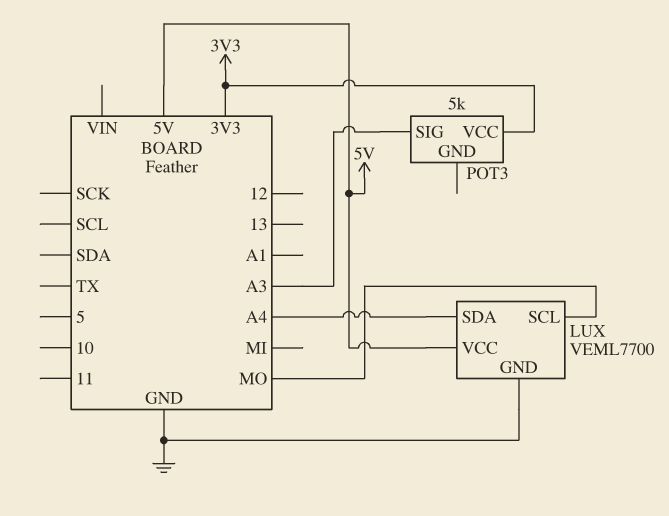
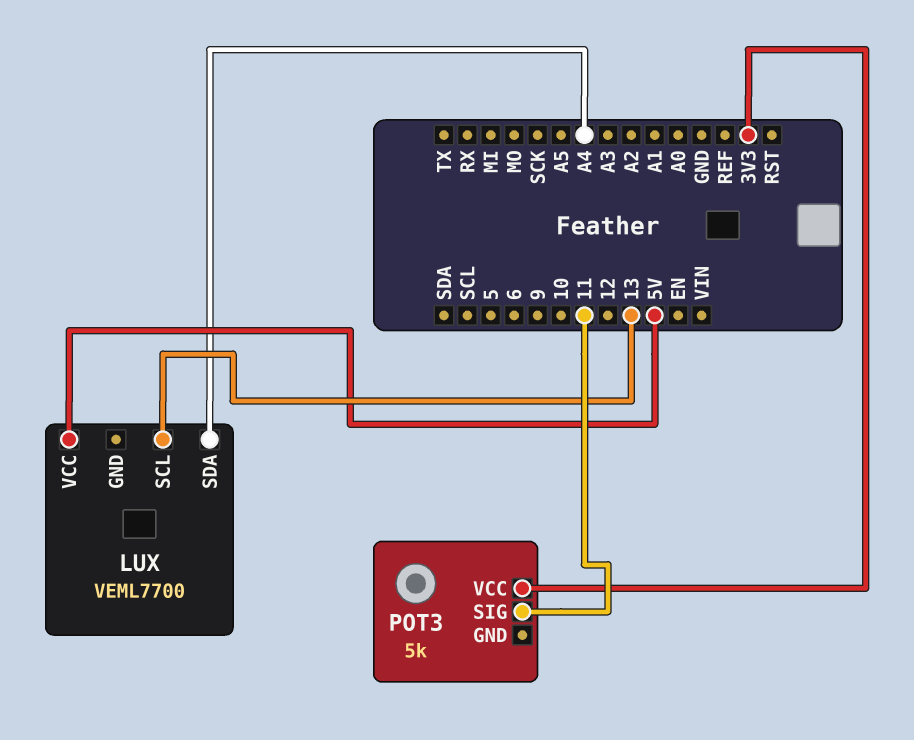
LUX pin GND: GND -> none
LUX pin SCL: MO -> 13
POT3 pin SIG: A3 -> 11

